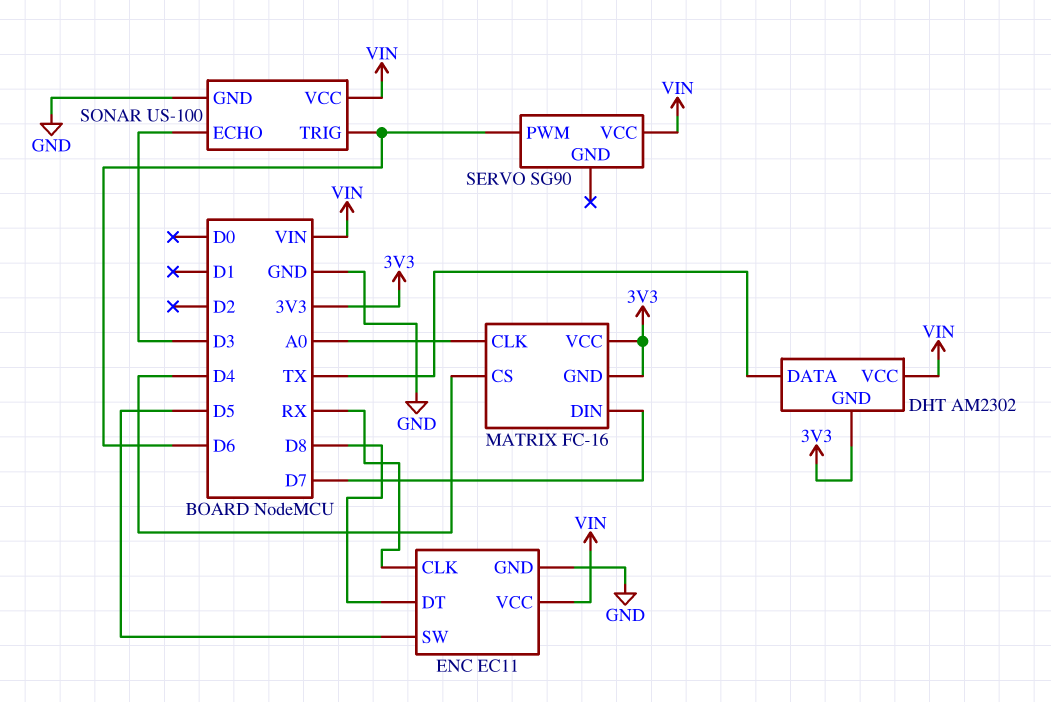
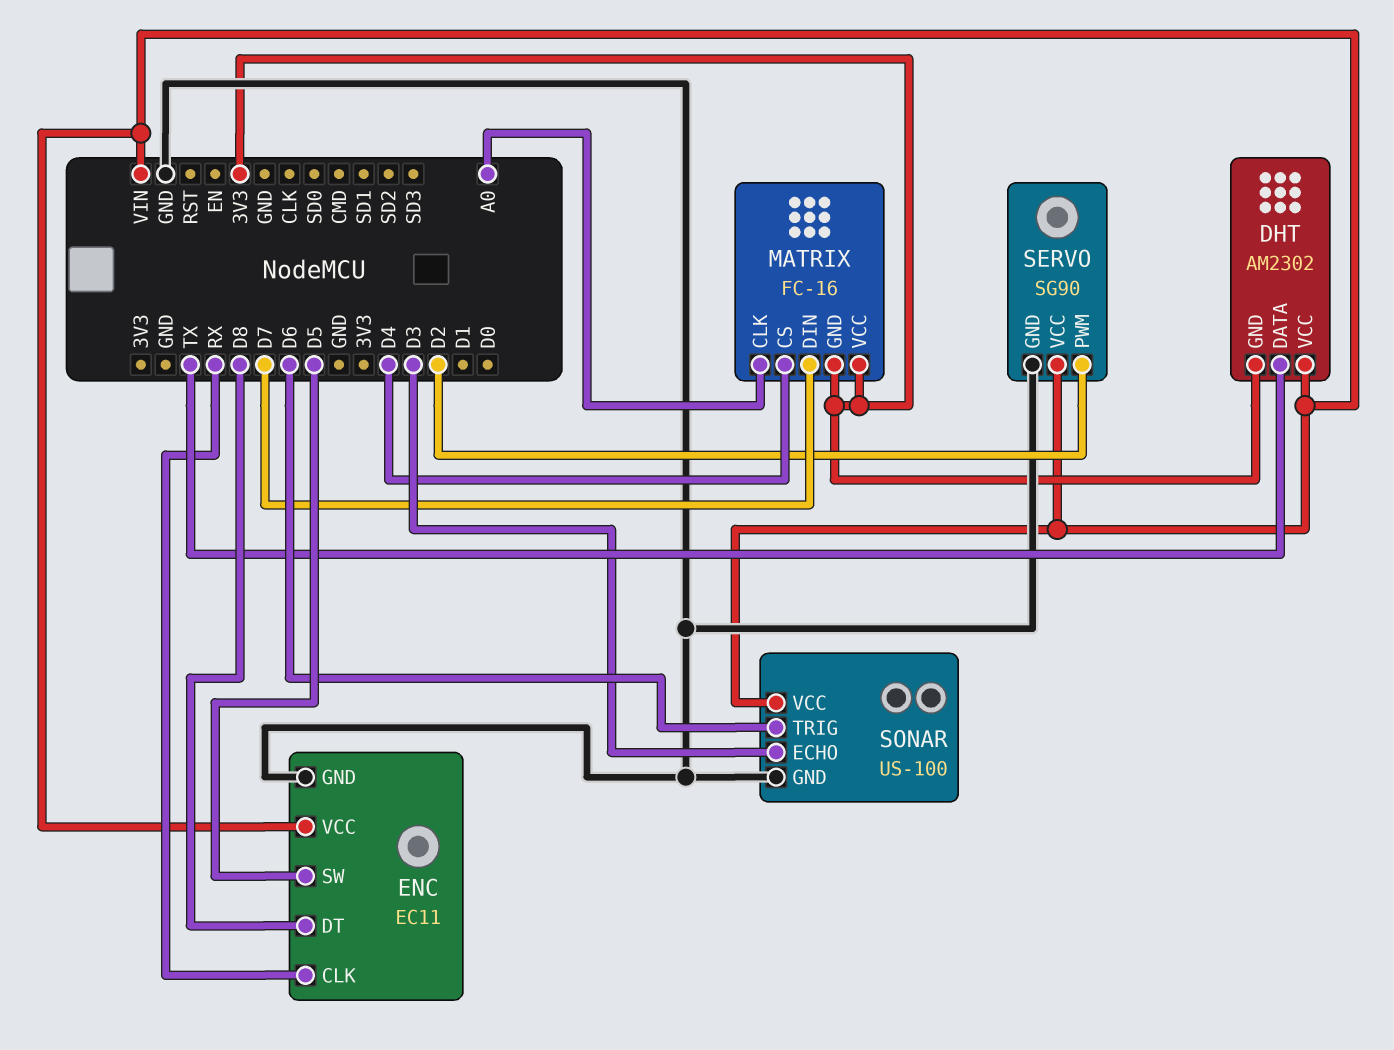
SERVO pin GND: none -> GND
SERVO pin PWM: D6 -> D2

